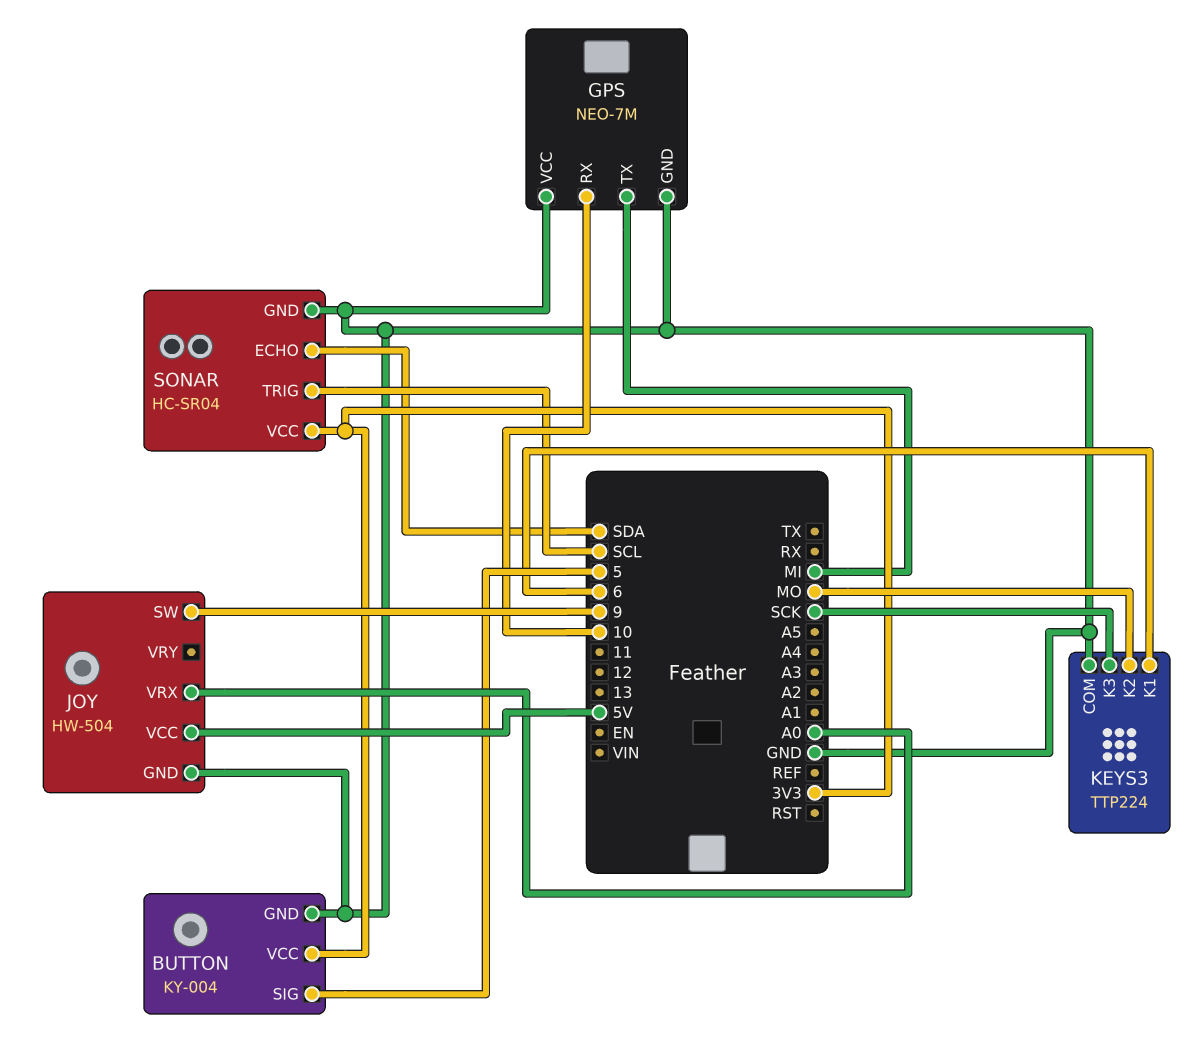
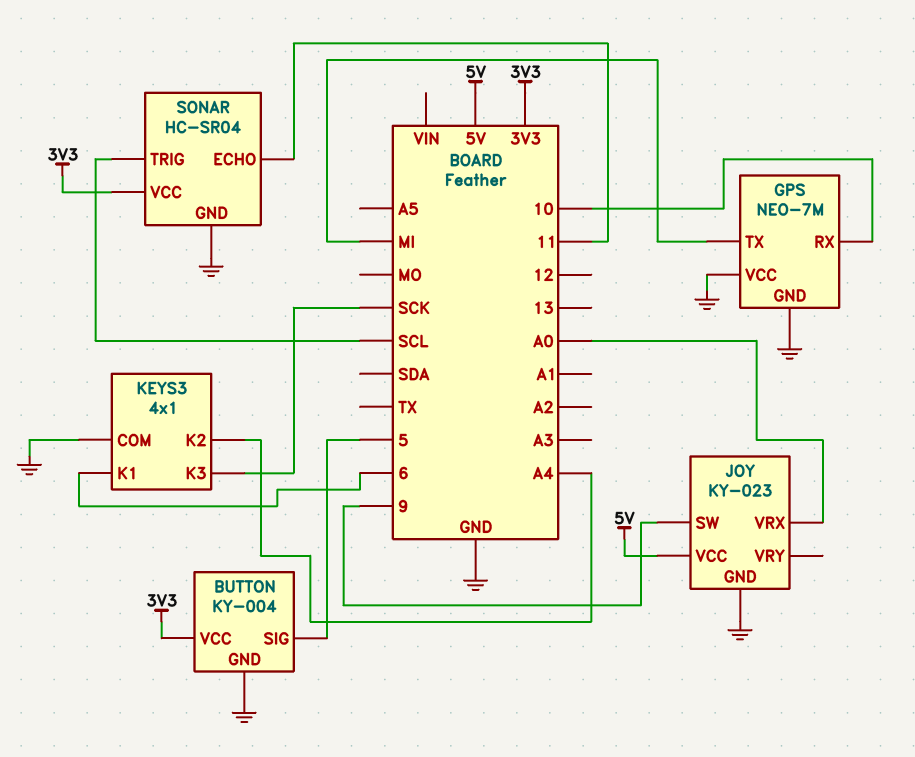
JOY: HW-504 -> KY-023
KEYS3: TTP224 -> 4x1
KEYS3 pin K2: MO -> A4
SONAR pin ECHO: SDA -> 11

